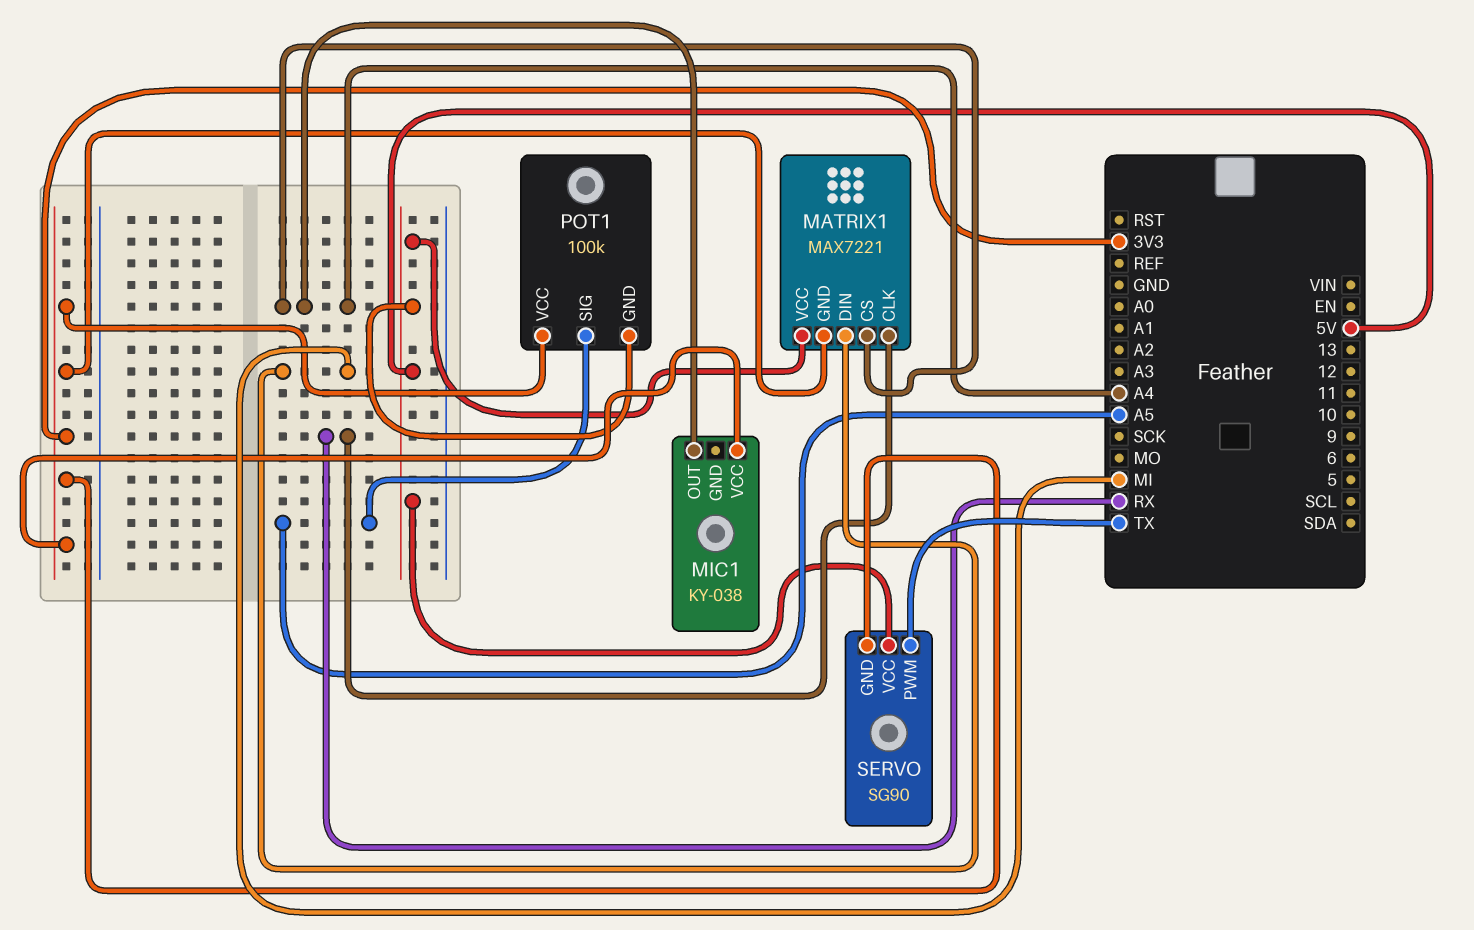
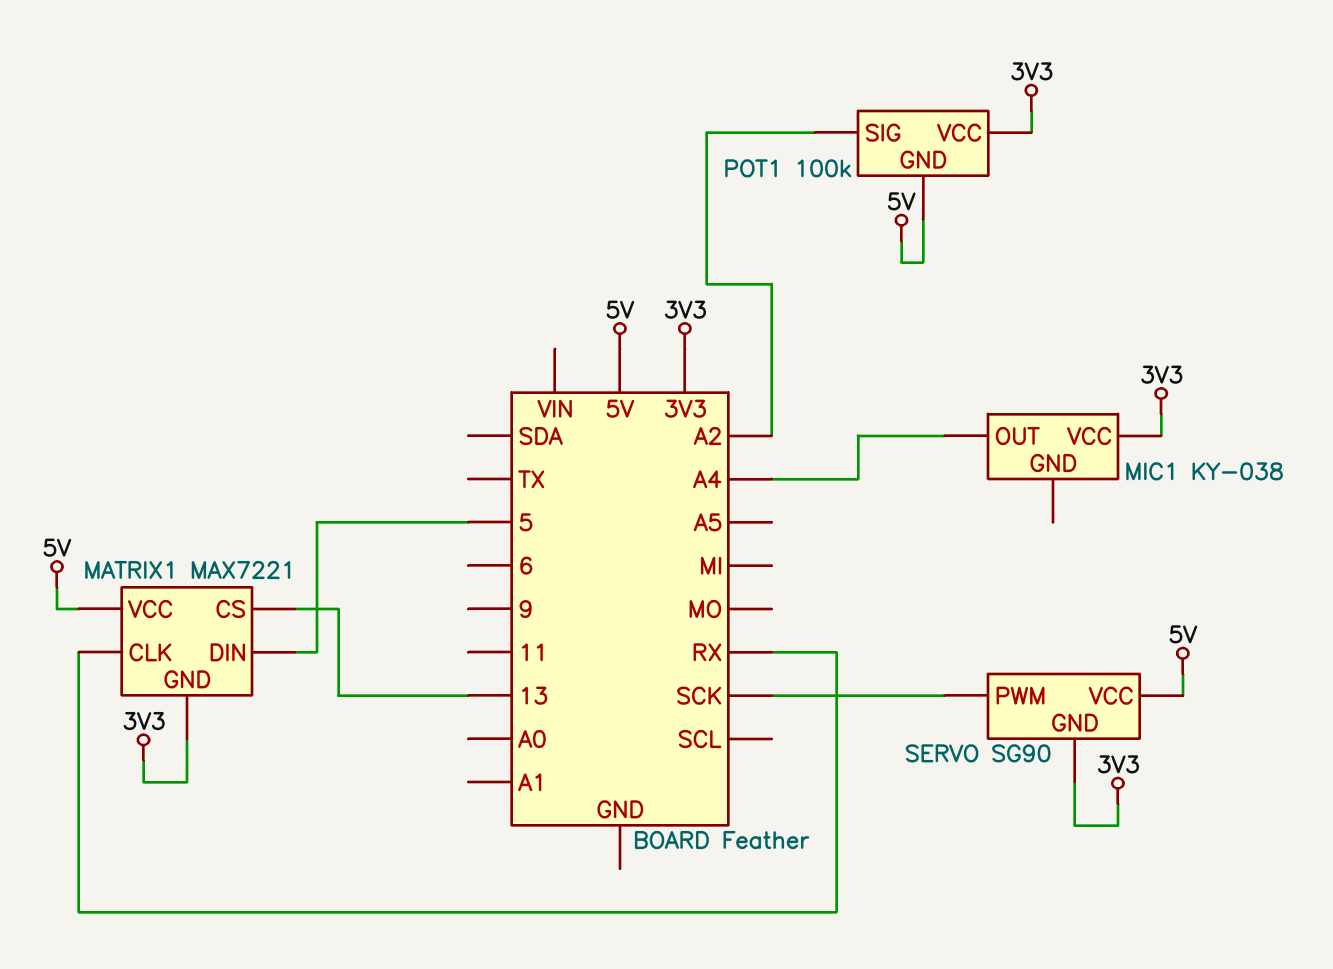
MATRIX1 pin CS: A4 -> 13
MATRIX1 pin DIN: MI -> 5
POT1 pin SIG: A5 -> A2
SERVO pin PWM: TX -> SCK

